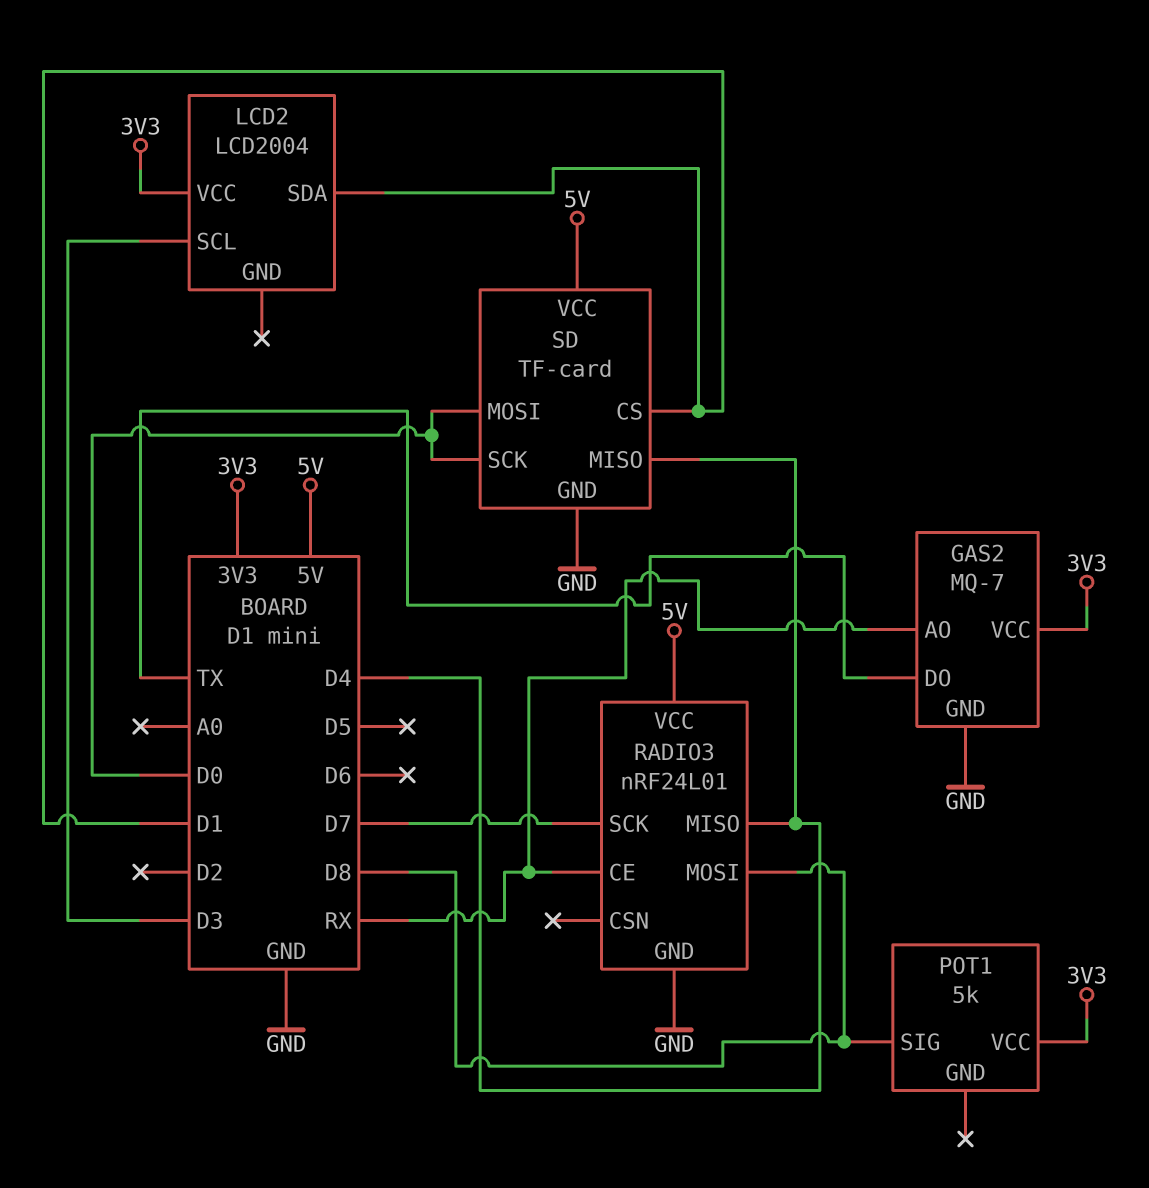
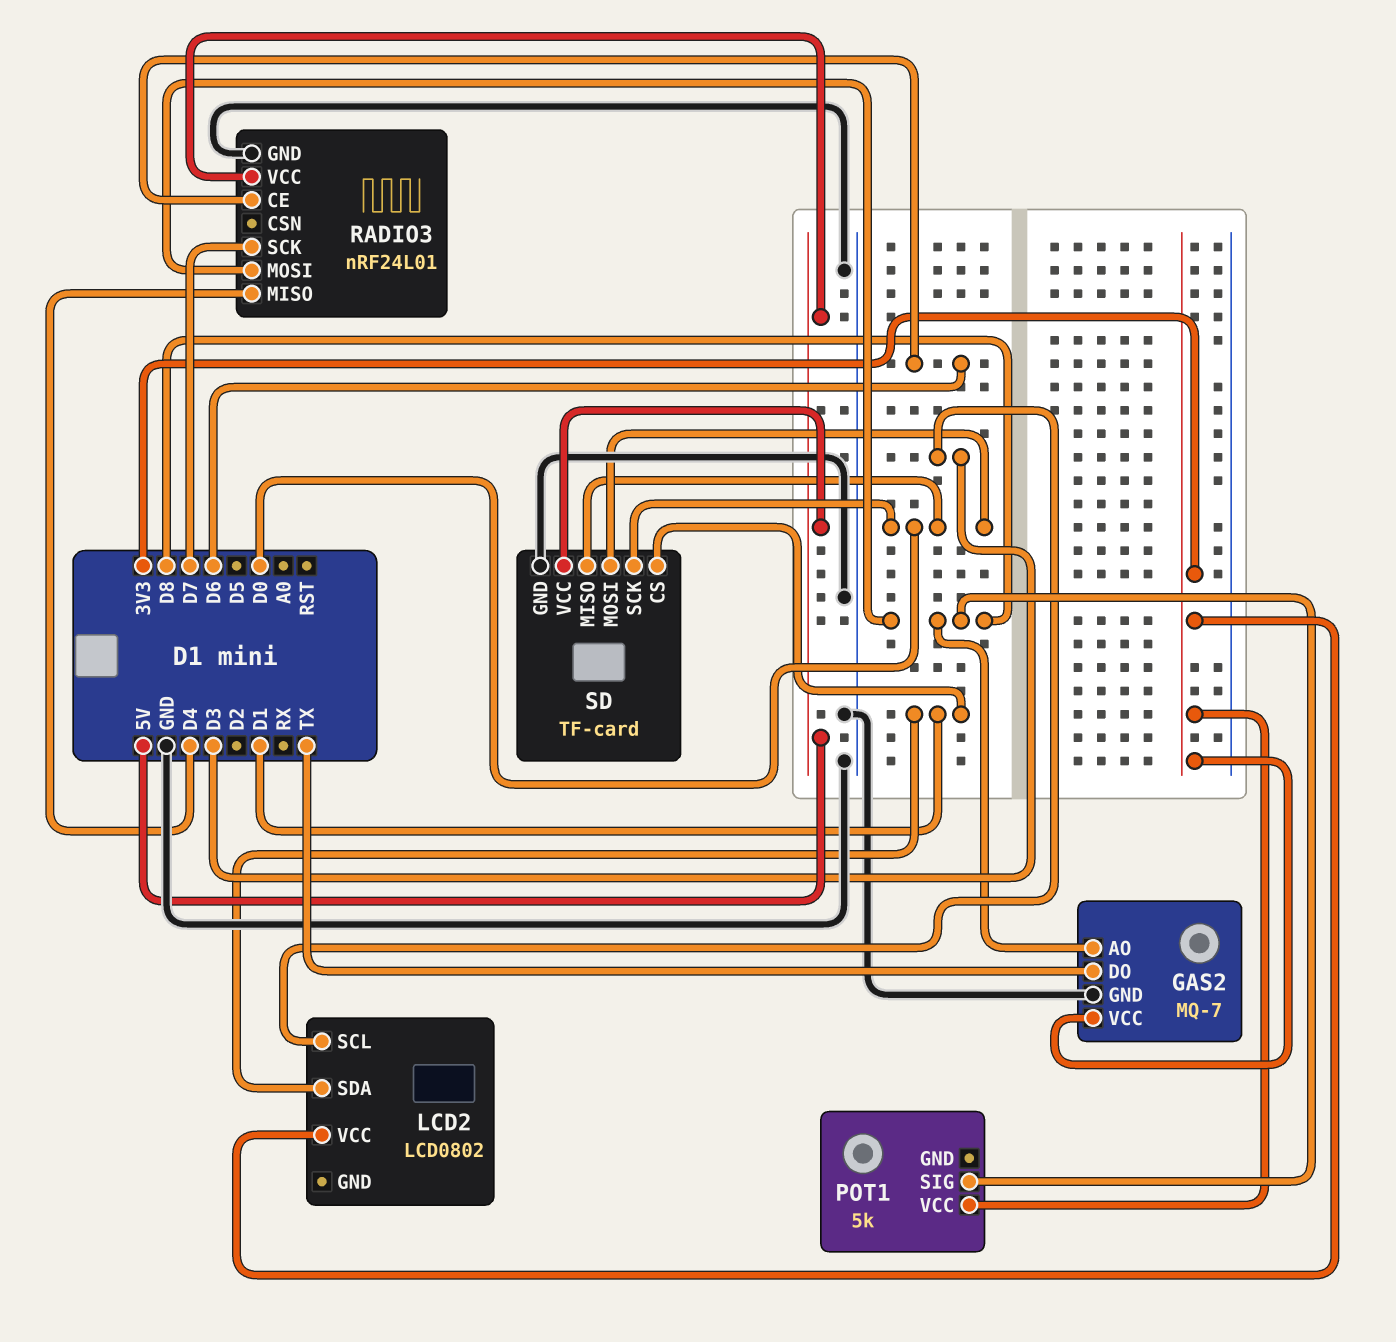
GAS2 pin AO: RX -> D8
LCD2: LCD2004 -> LCD0802
RADIO3 pin CE: RX -> D6
SD pin MISO: D4 -> D0

